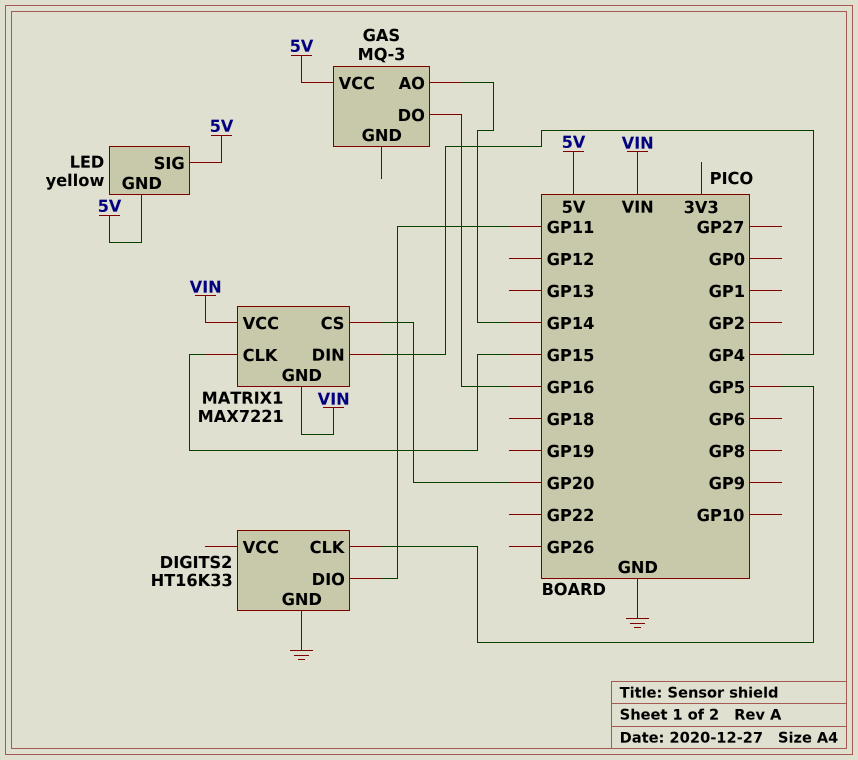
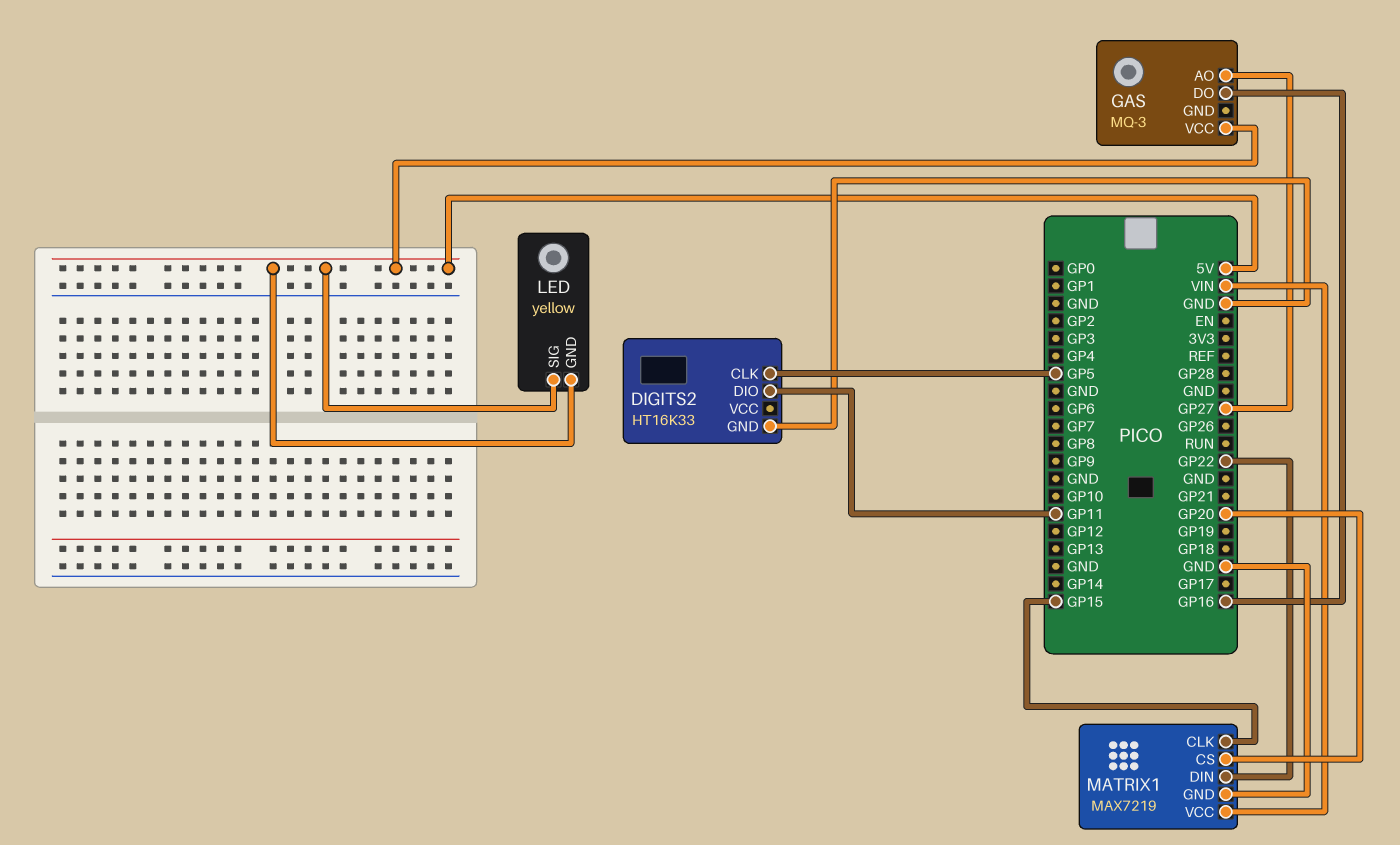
GAS pin AO: GP14 -> GP27
MATRIX1: MAX7221 -> MAX7219
MATRIX1 pin DIN: GP4 -> GP22
MATRIX1 pin GND: VIN -> GND

